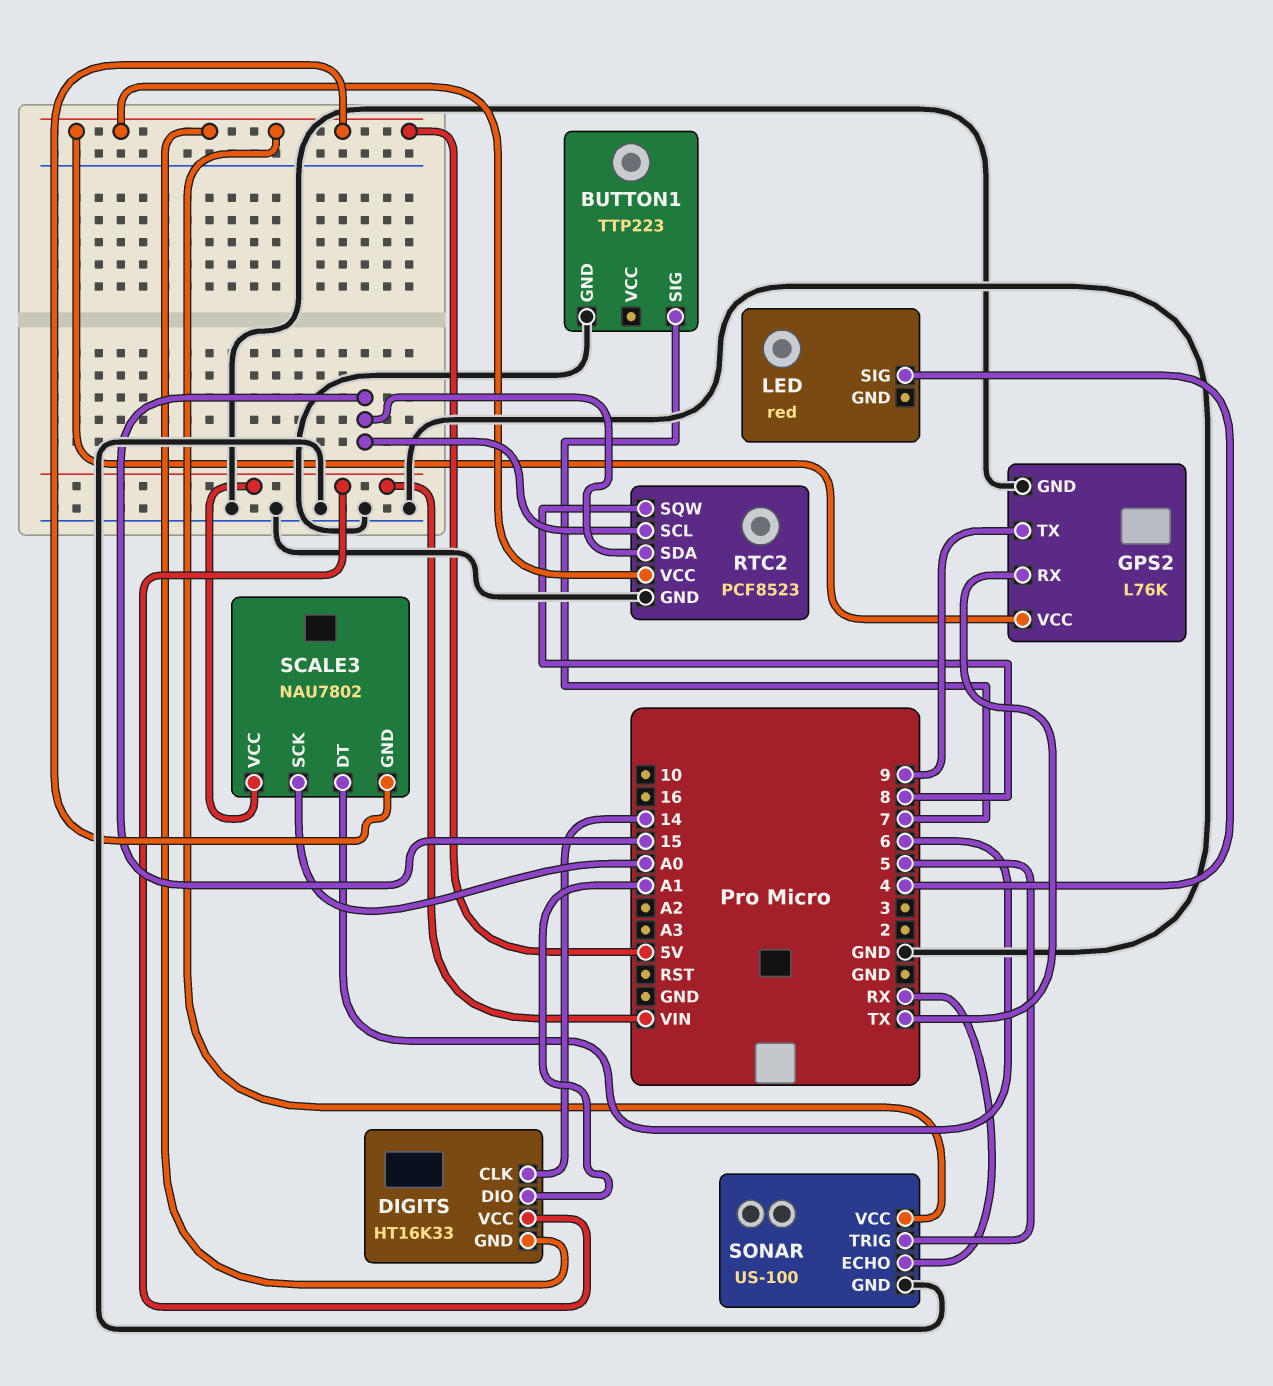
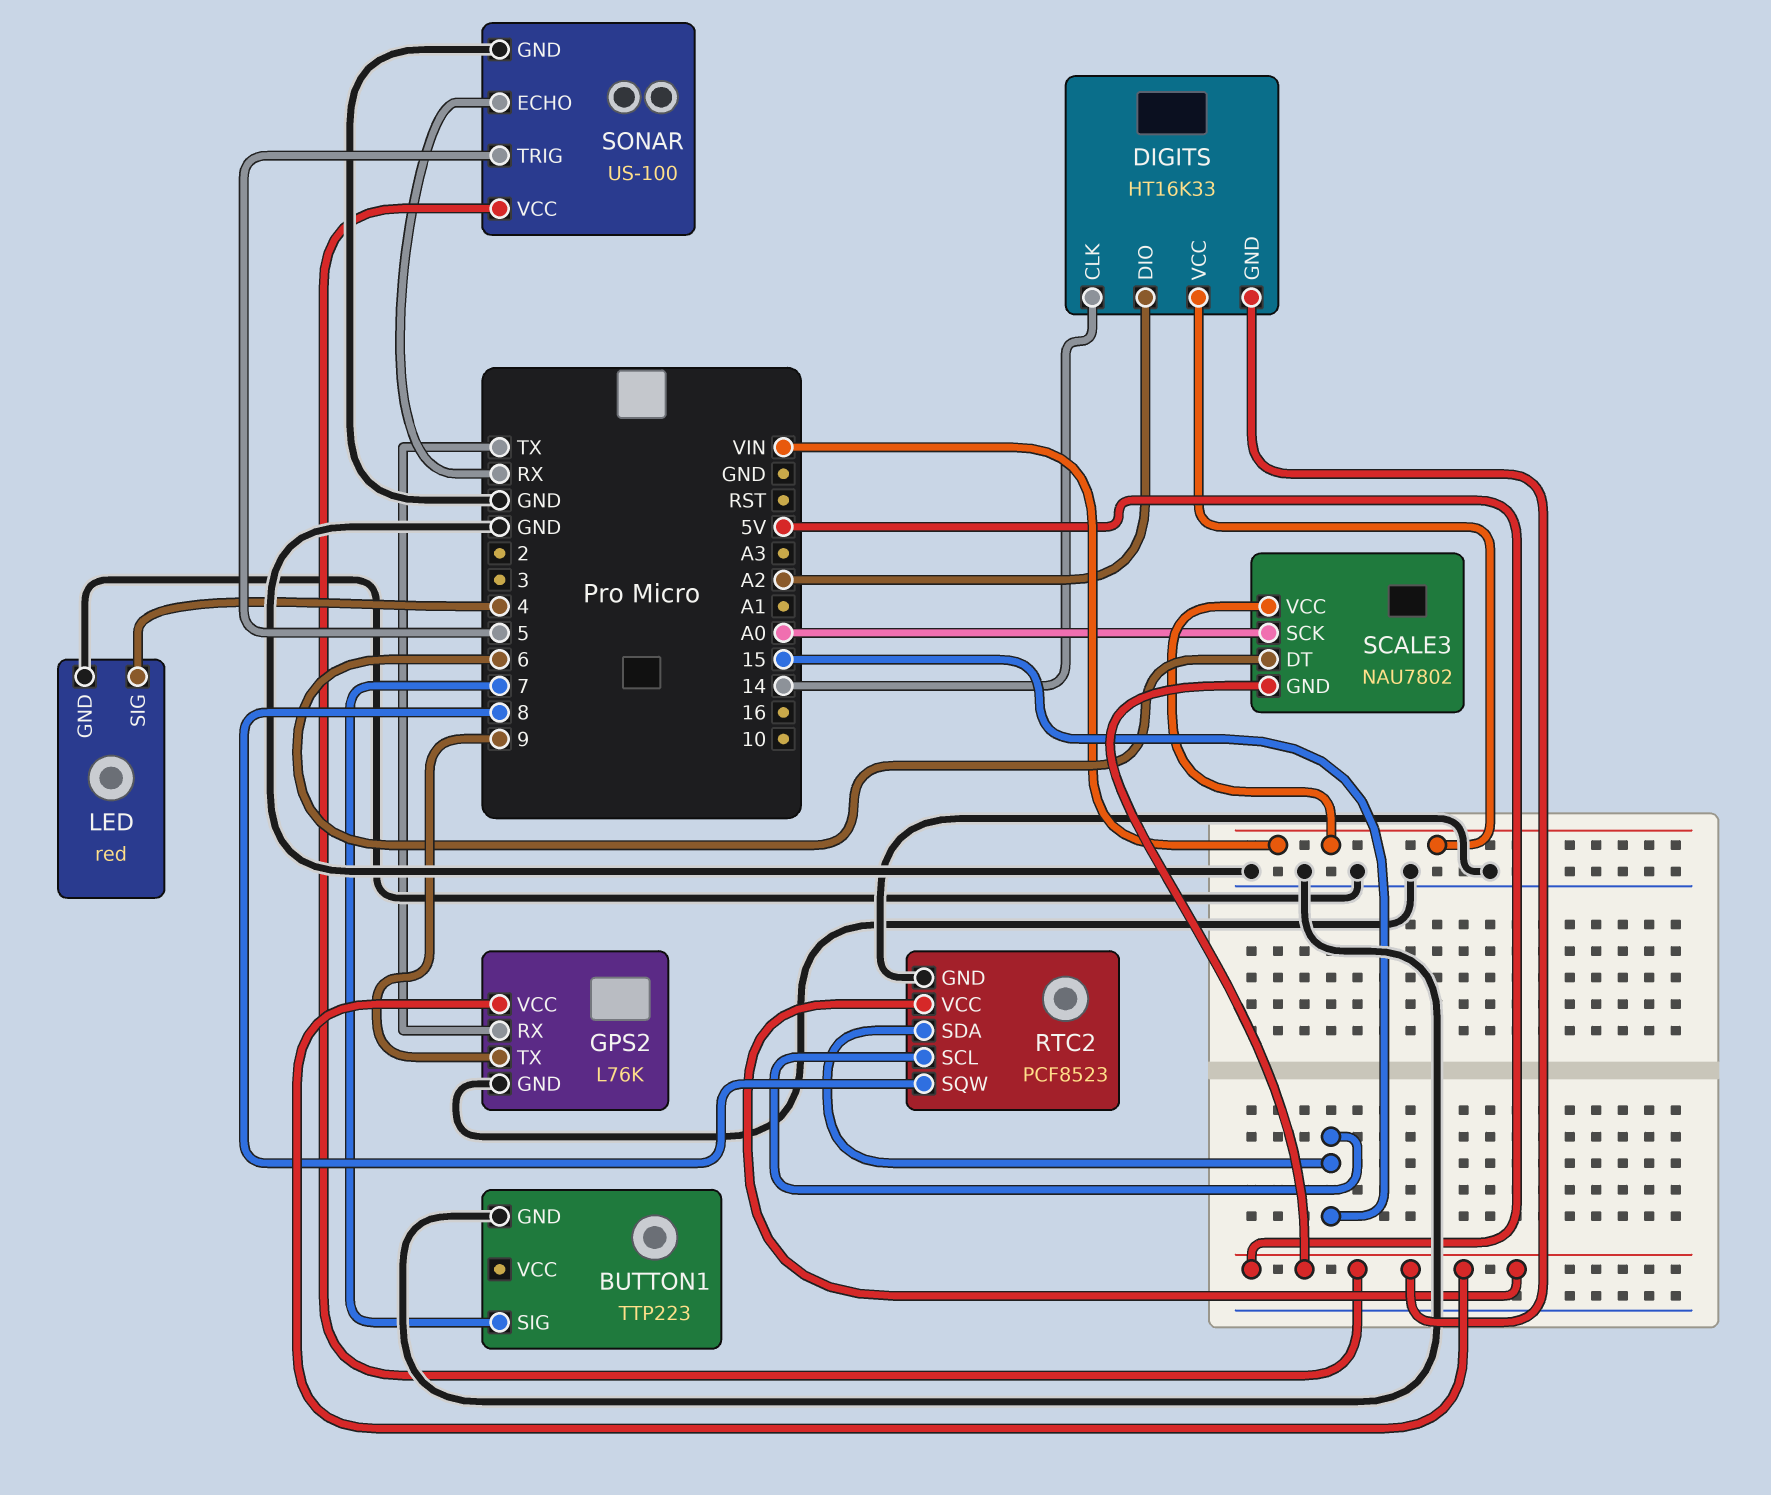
DIGITS pin DIO: A1 -> A2
LED pin GND: none -> GND

